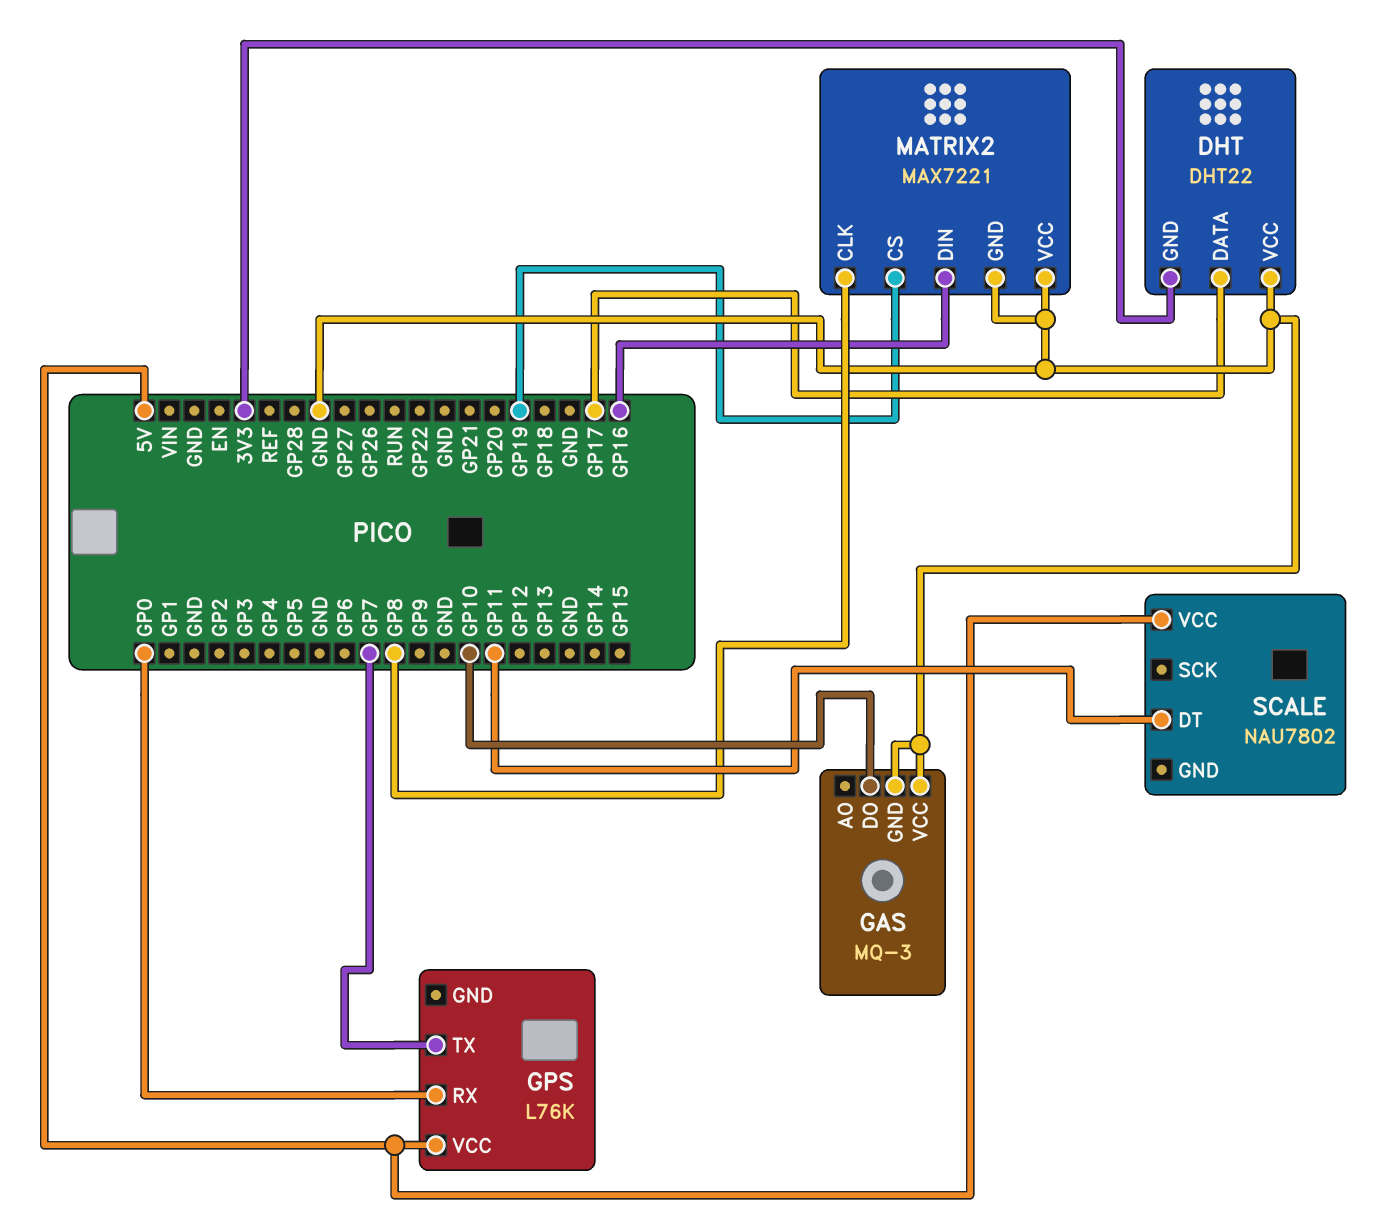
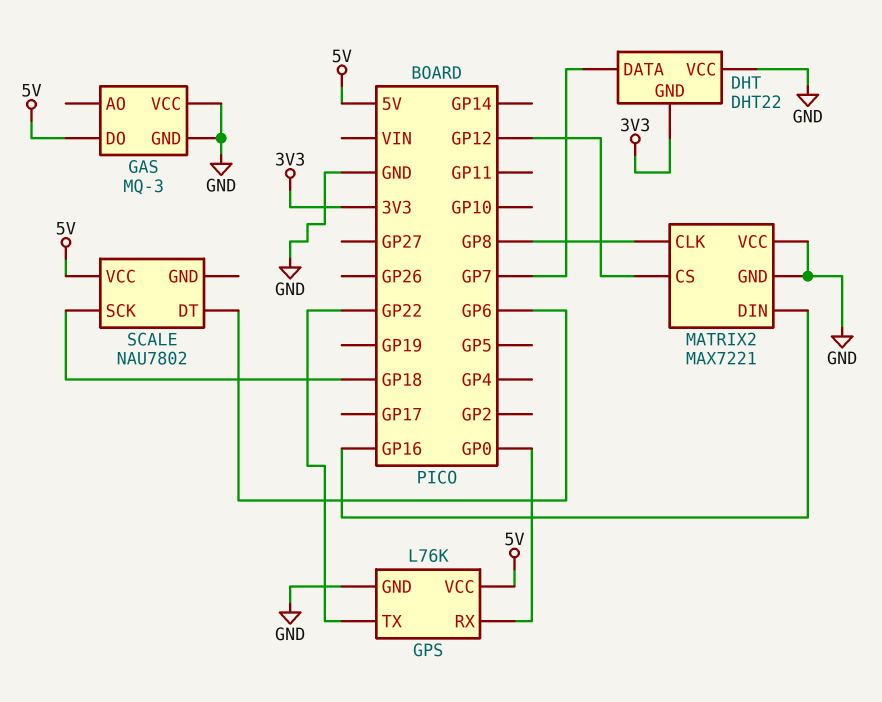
DHT pin DATA: GP17 -> GP7
GAS pin DO: GP10 -> 5V
GPS pin GND: none -> GND
GPS pin TX: GP7 -> GP22
MATRIX2 pin CS: GP19 -> GP12
SCALE pin DT: GP11 -> GP6
SCALE pin SCK: none -> GP18

